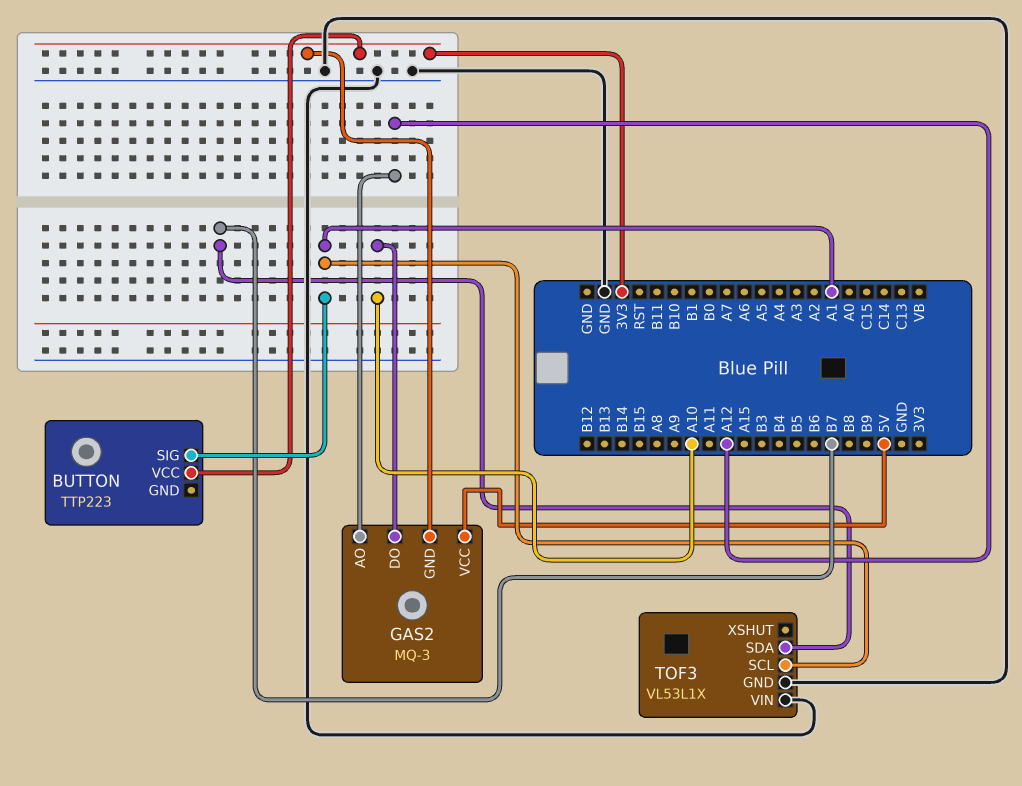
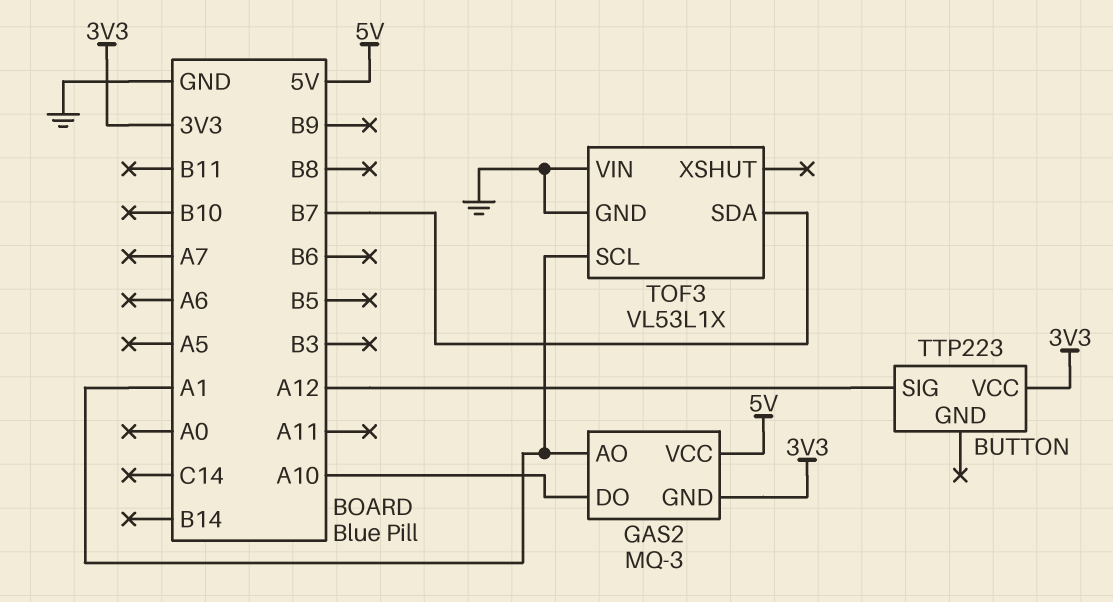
BUTTON pin SIG: A1 -> A12
GAS2 pin AO: A12 -> A1

